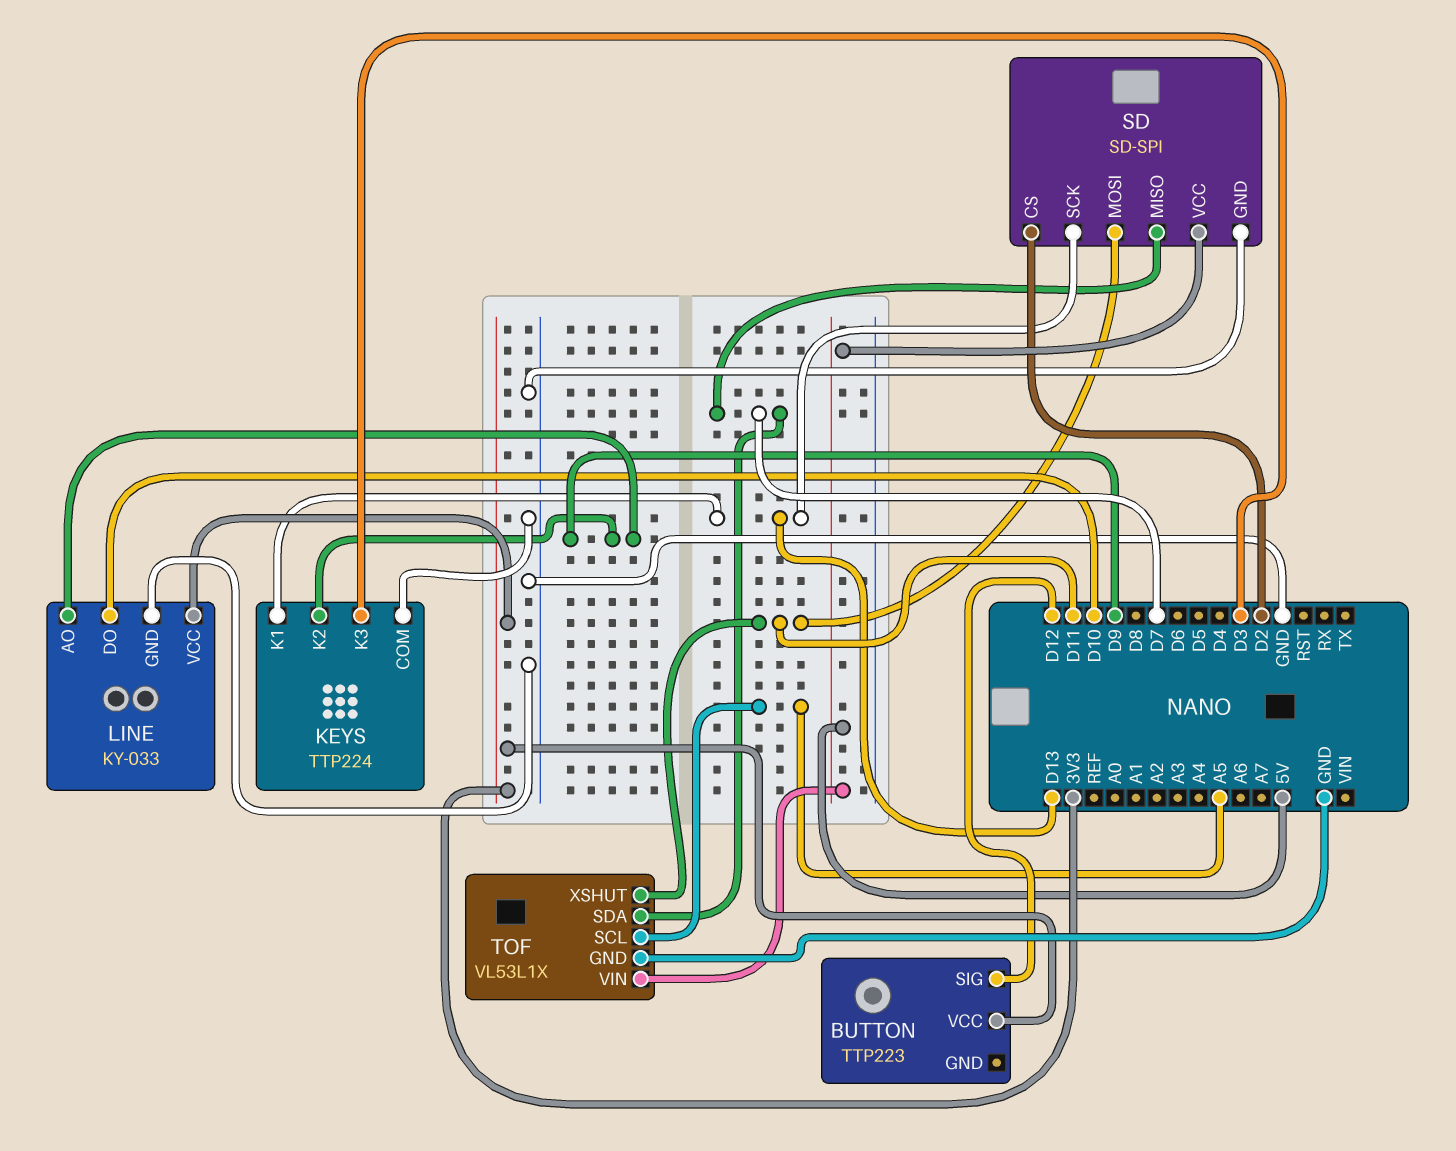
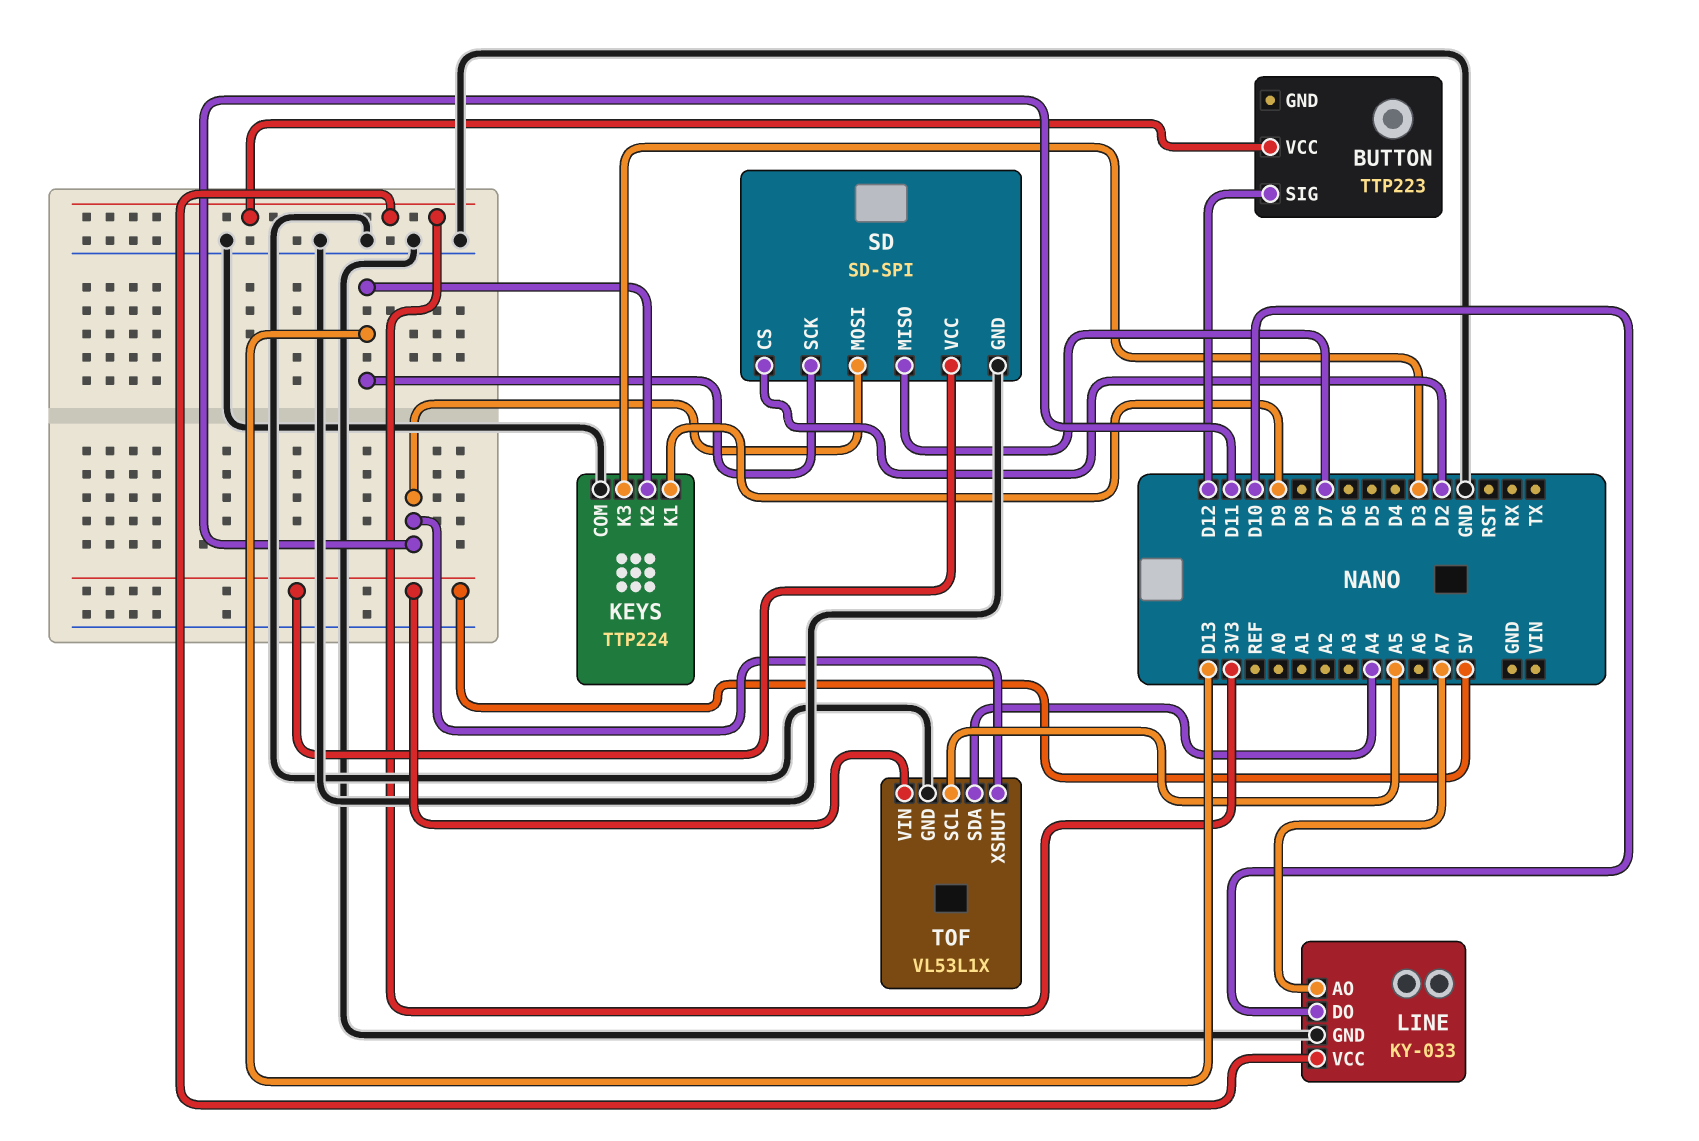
KEYS pin K1: D13 -> D9
KEYS pin K2: D9 -> D13
LINE pin AO: D9 -> A7
TOF pin SDA: D7 -> A4

